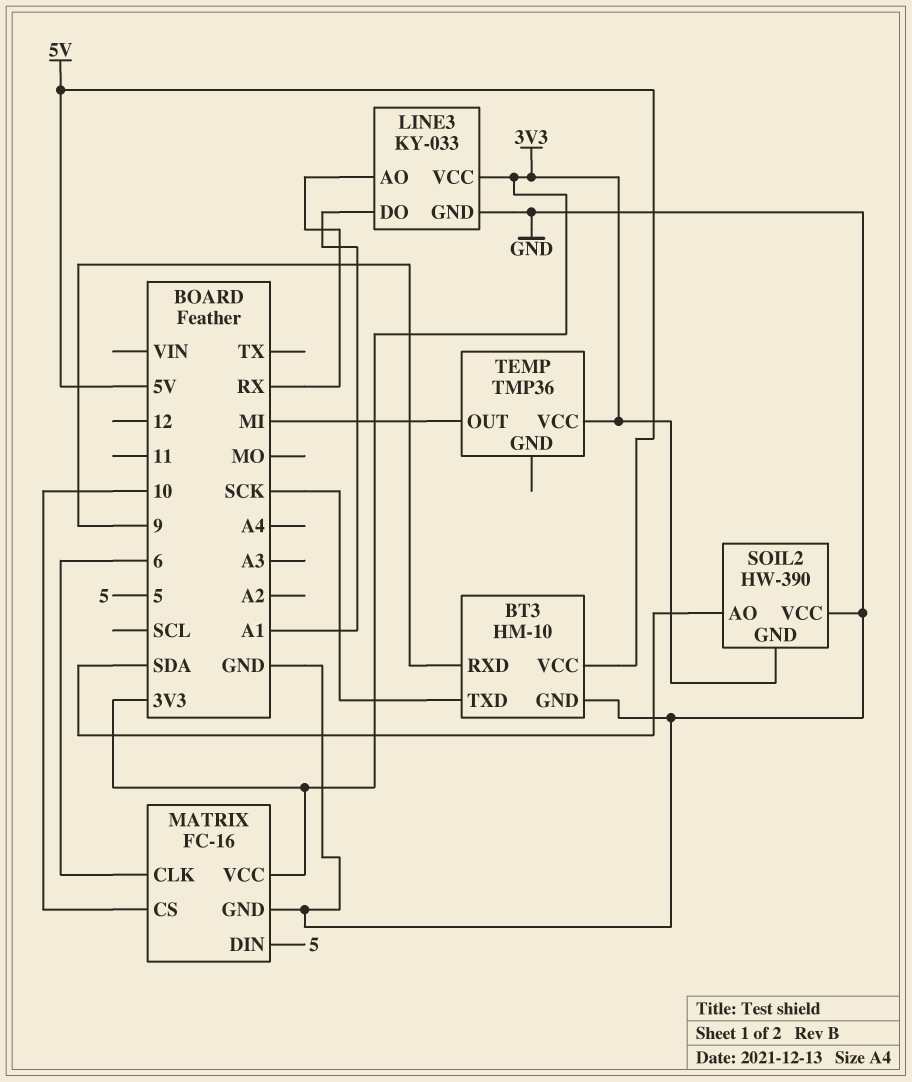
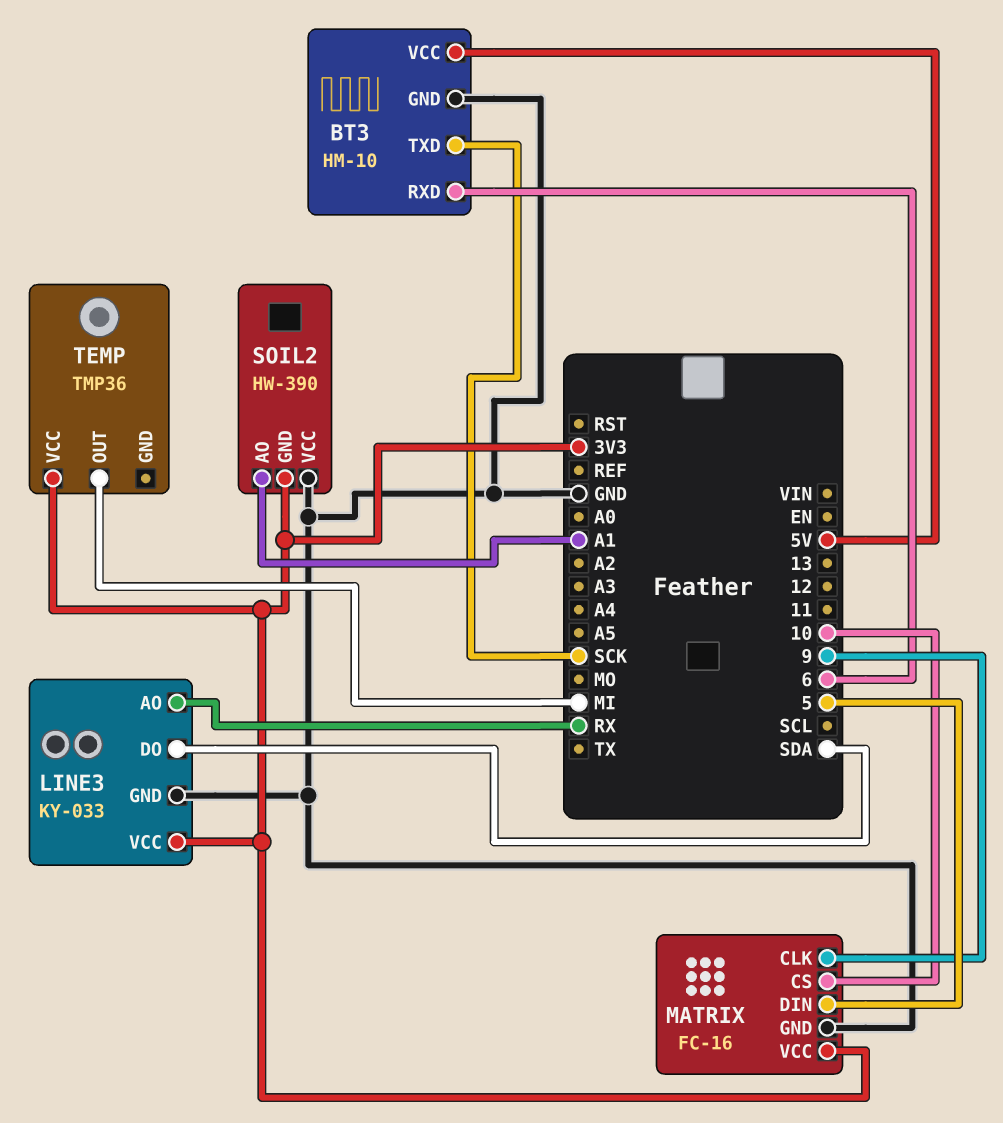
BT3 pin RXD: 9 -> 6
LINE3 pin DO: A1 -> SDA
MATRIX pin CLK: 6 -> 9
SOIL2 pin AO: SDA -> A1

